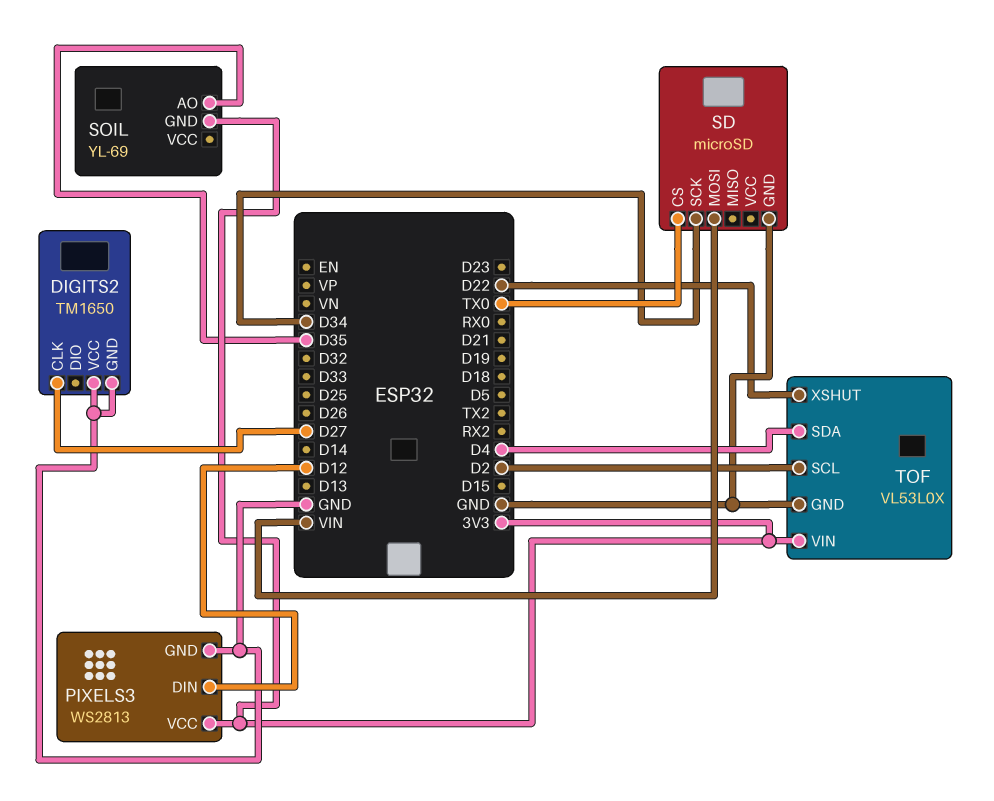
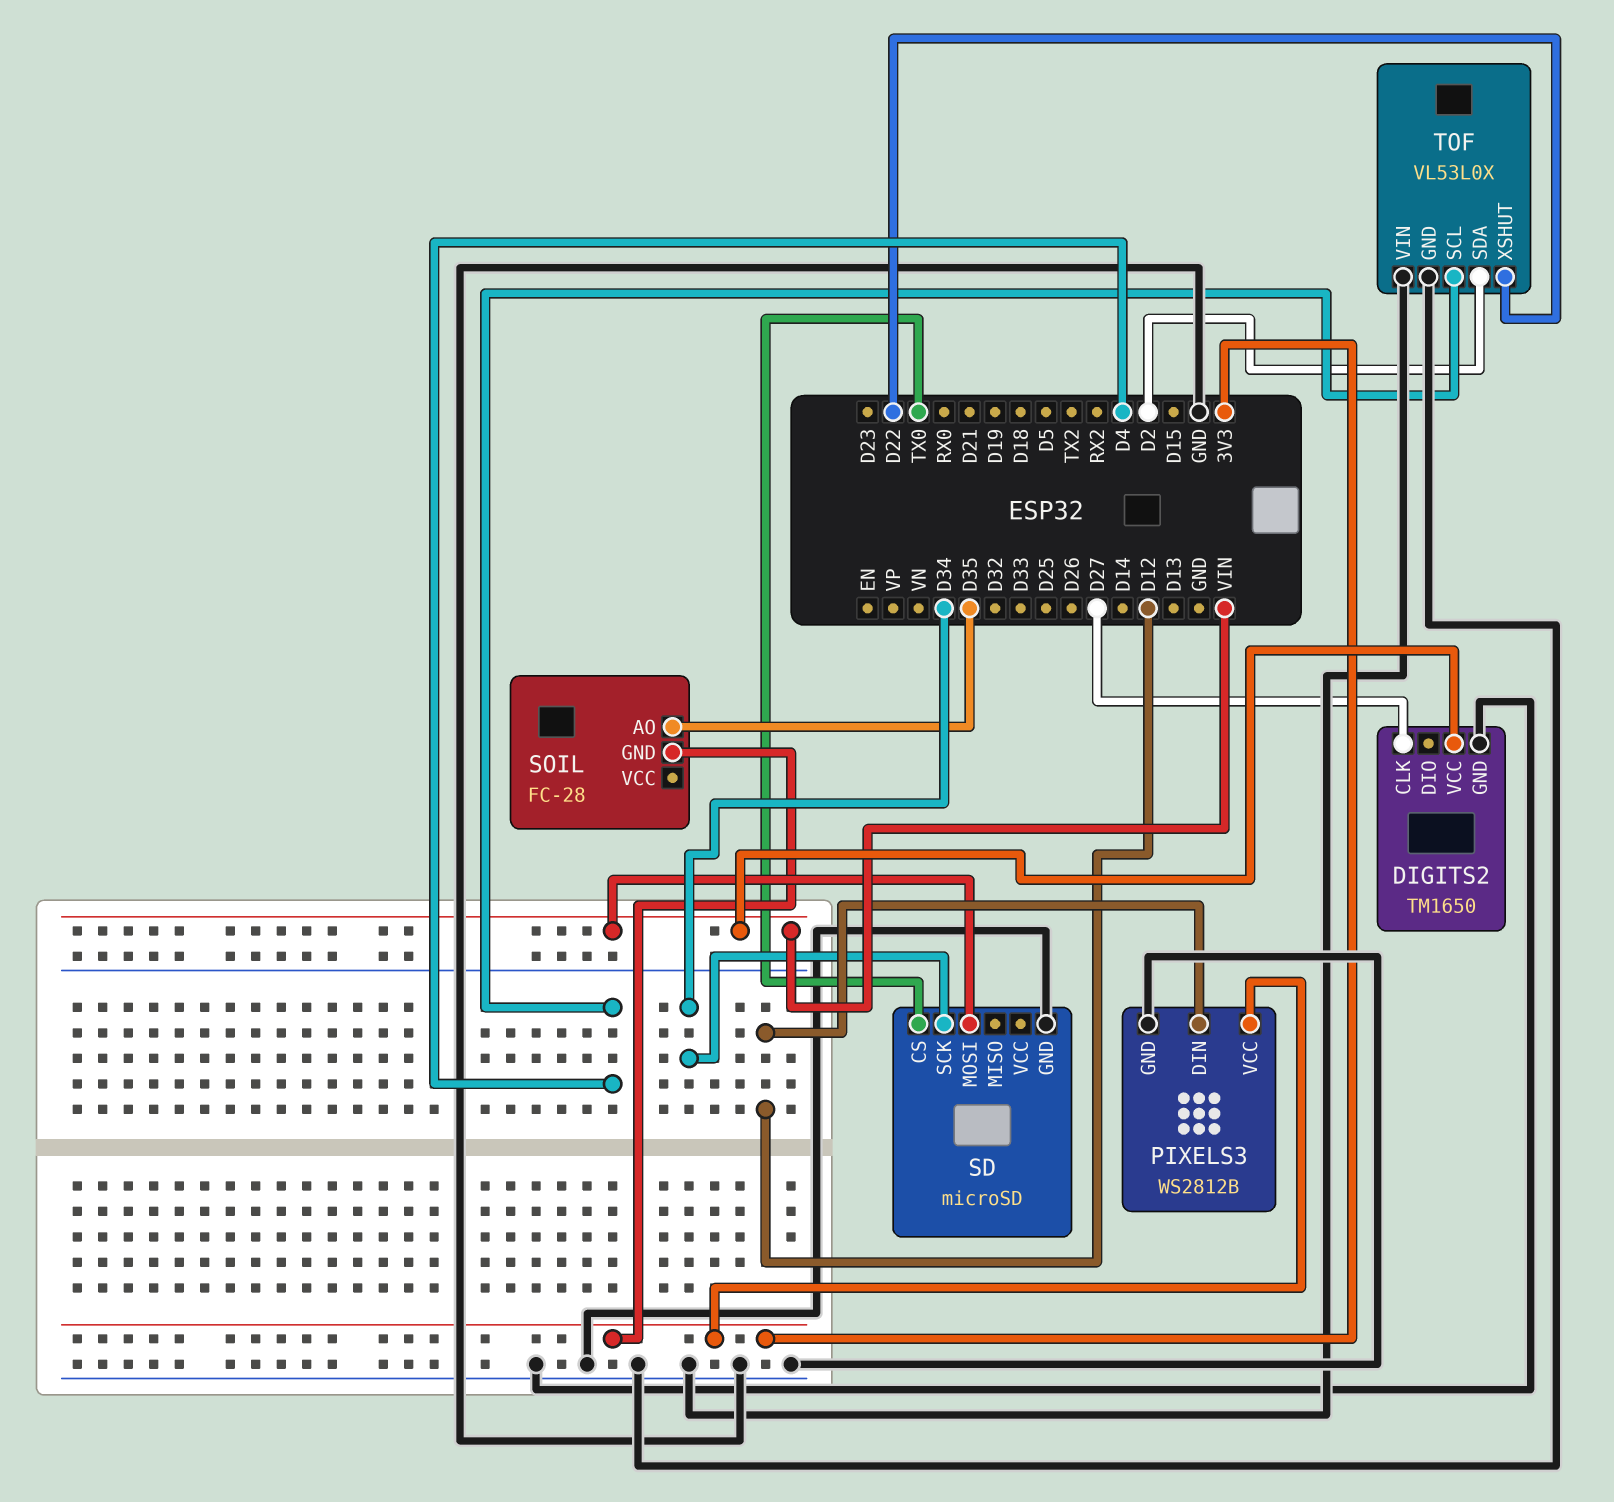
DIGITS2 pin VCC: GND -> VIN
PIXELS3: WS2813 -> WS2812B
SOIL: YL-69 -> FC-28
TOF pin SCL: D2 -> D4
TOF pin SDA: D4 -> D2
TOF pin VIN: 3V3 -> GND

